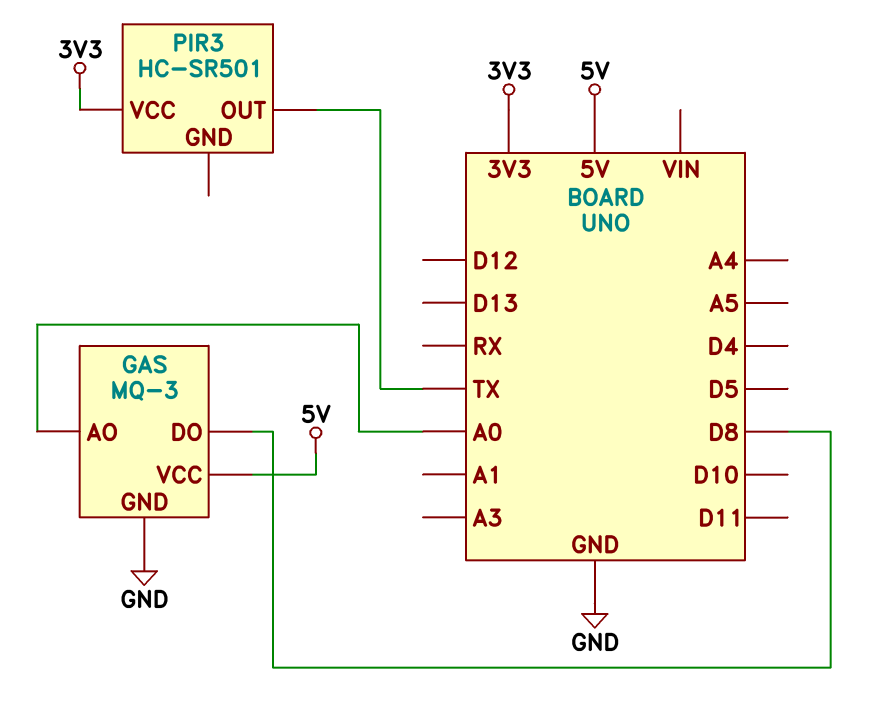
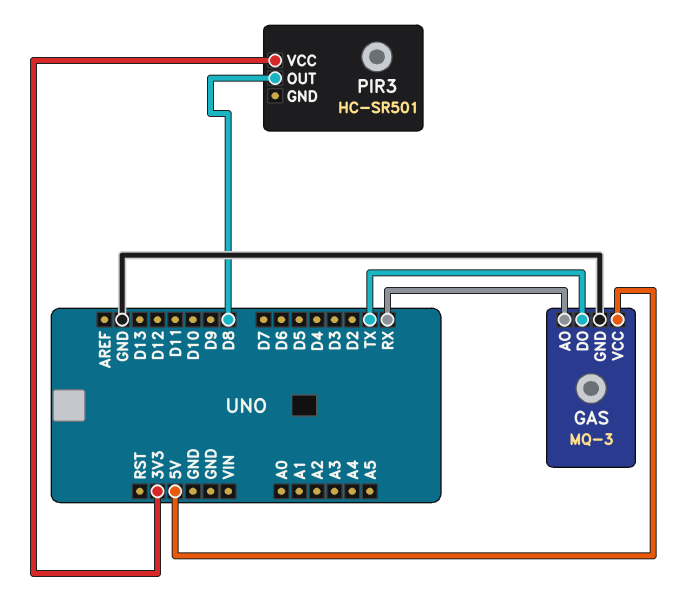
GAS pin AO: A0 -> RX
GAS pin DO: D8 -> TX
PIR3 pin OUT: TX -> D8

